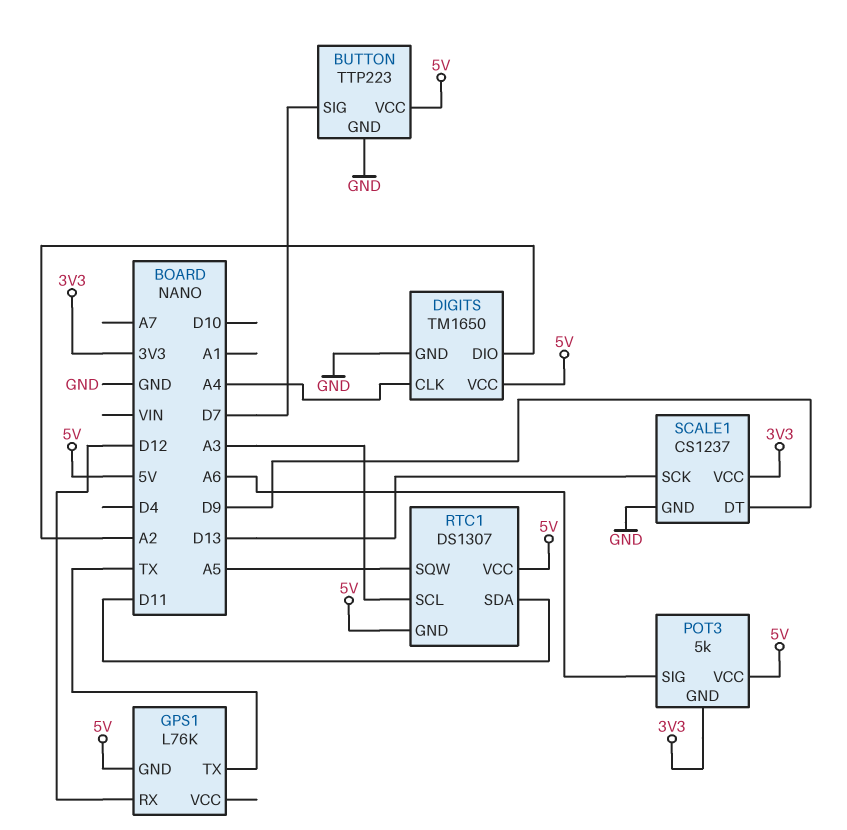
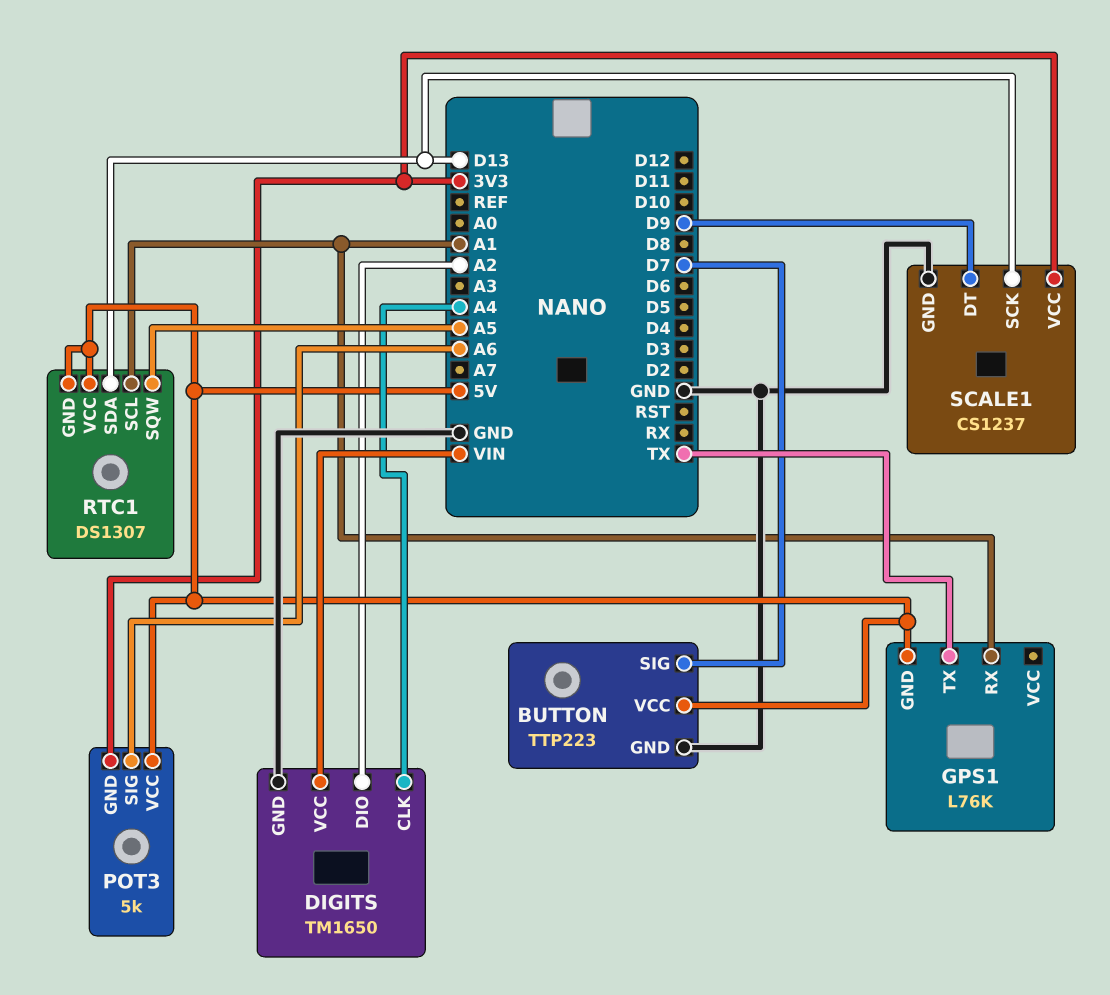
DIGITS pin VCC: 5V -> VIN
GPS1 pin RX: D12 -> A1
RTC1 pin SCL: A3 -> A1
RTC1 pin SDA: D11 -> D13

